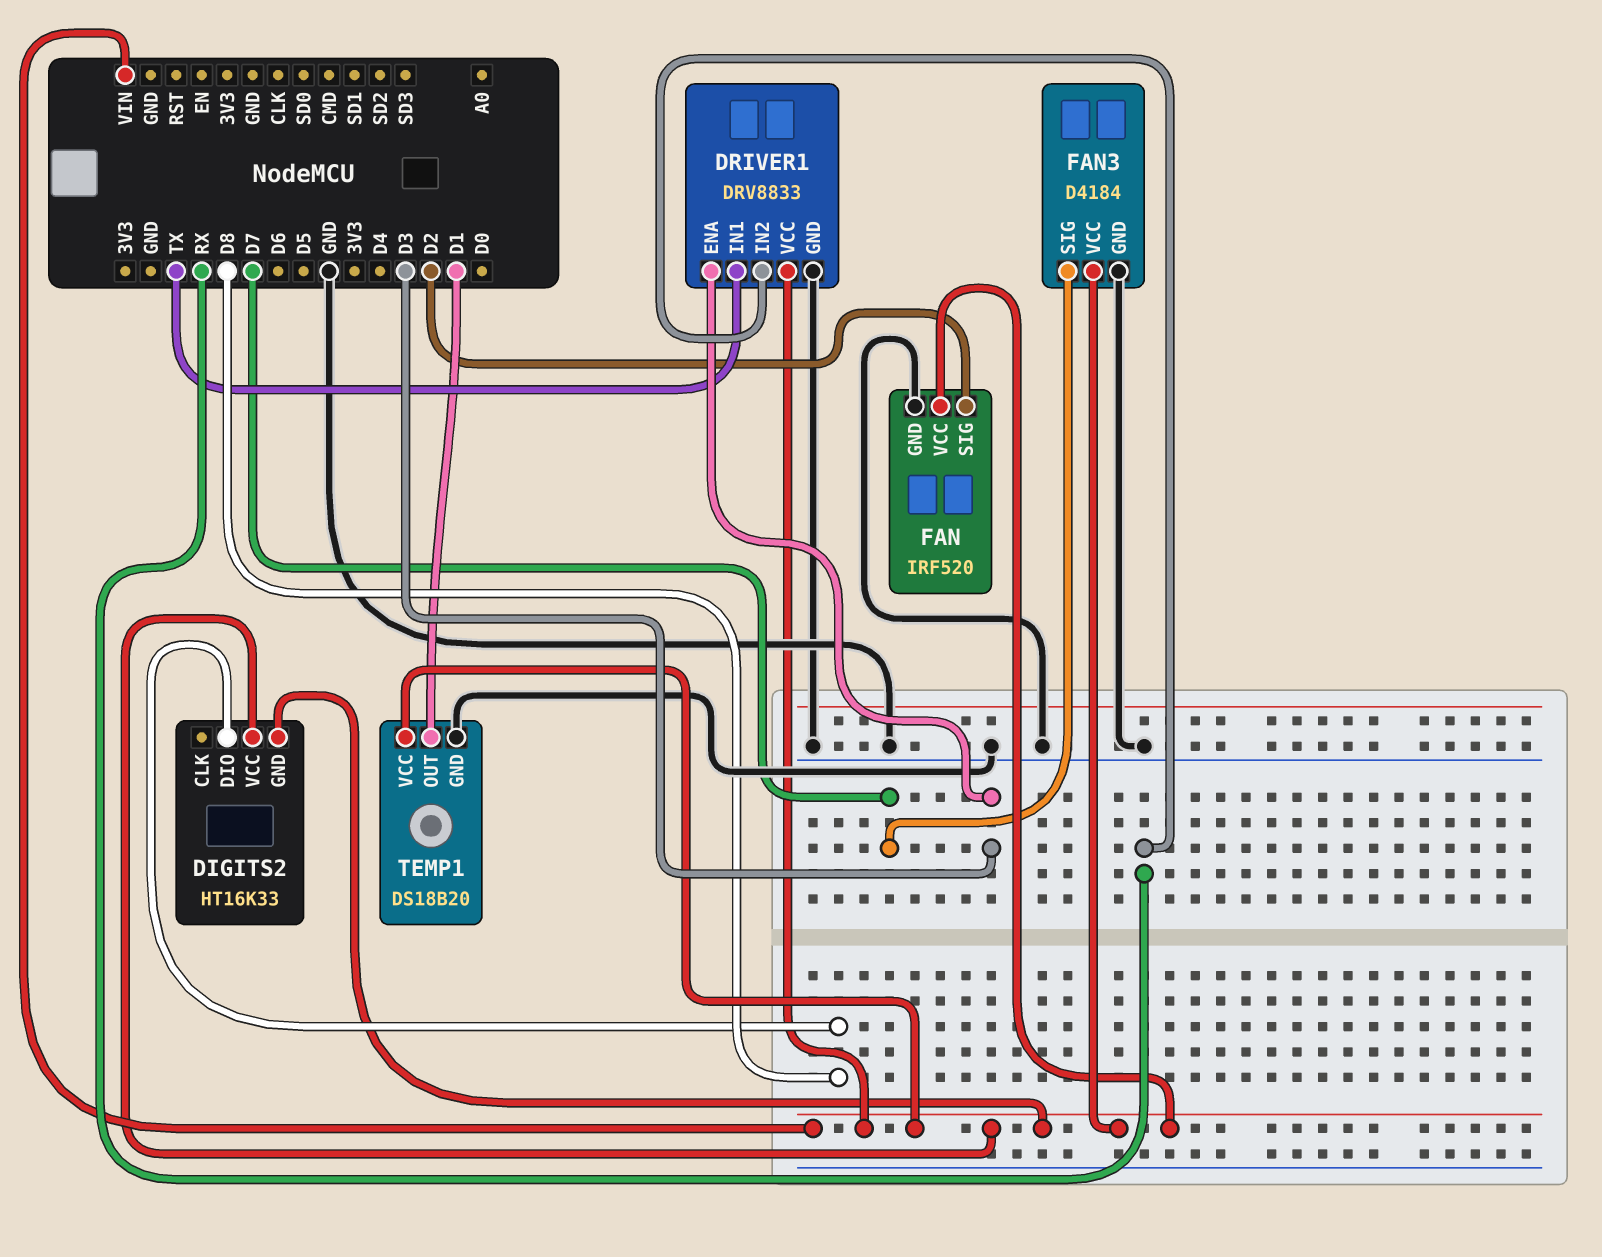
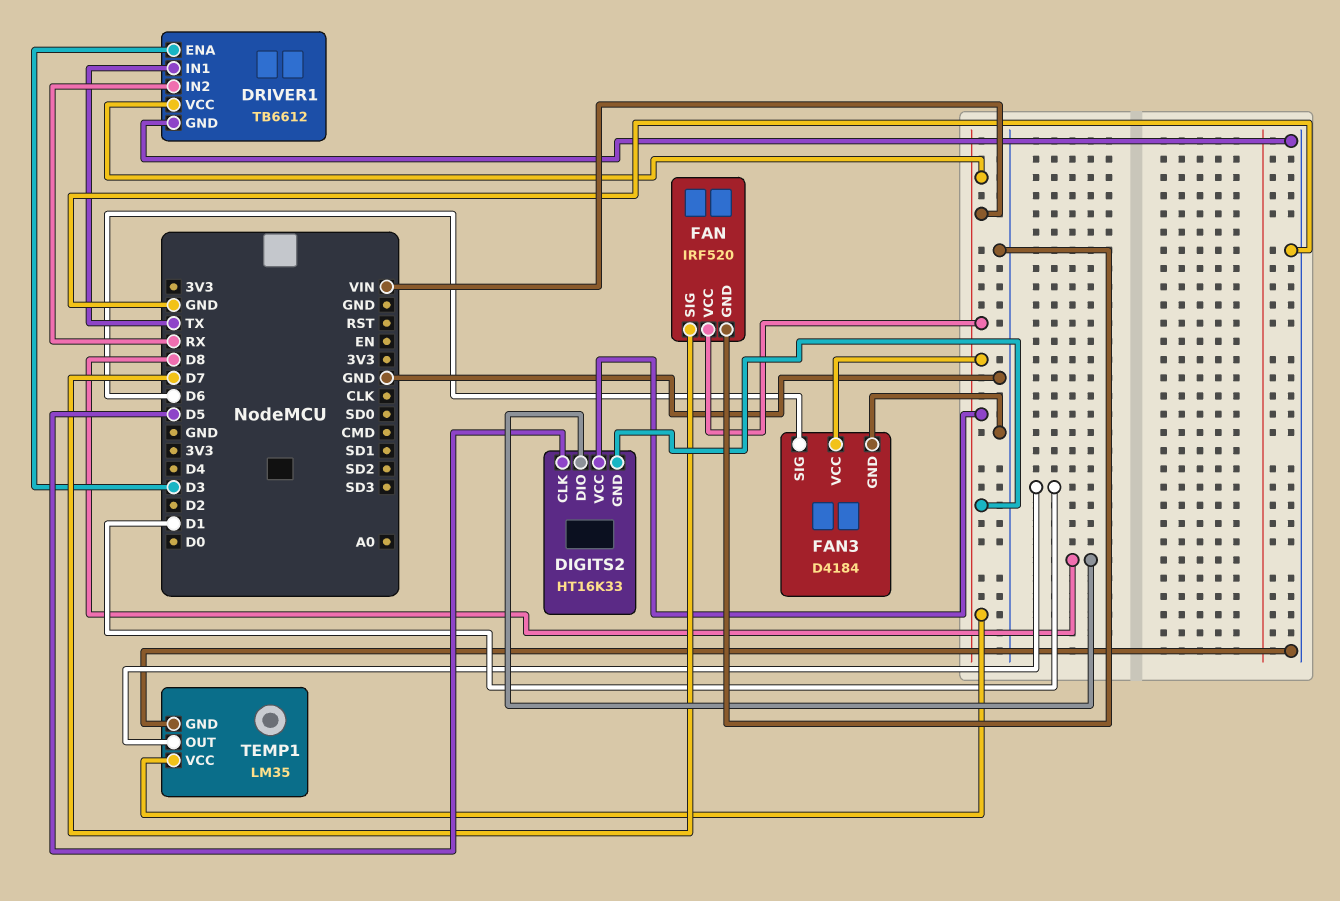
DIGITS2 pin CLK: none -> D5
DRIVER1: DRV8833 -> TB6612
FAN pin SIG: D2 -> D7
FAN3 pin SIG: D7 -> D6
TEMP1: DS18B20 -> LM35

